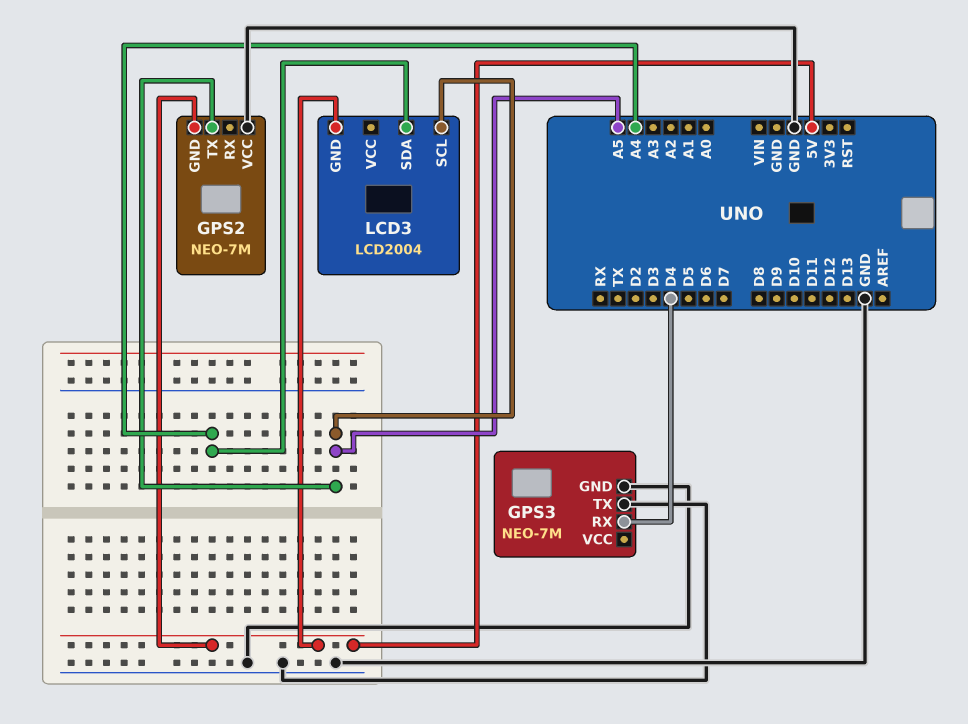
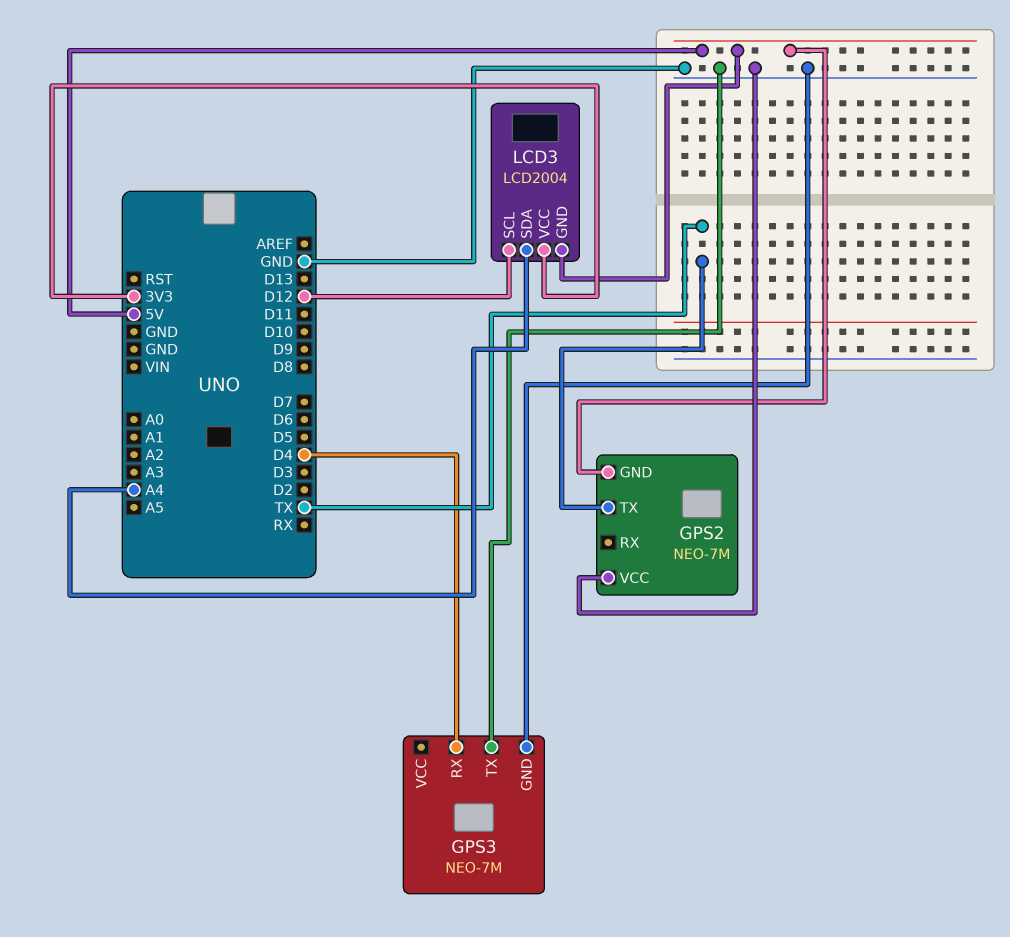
GPS2 pin TX: A5 -> TX
LCD3 pin SCL: A5 -> D12
LCD3 pin VCC: none -> 3V3

